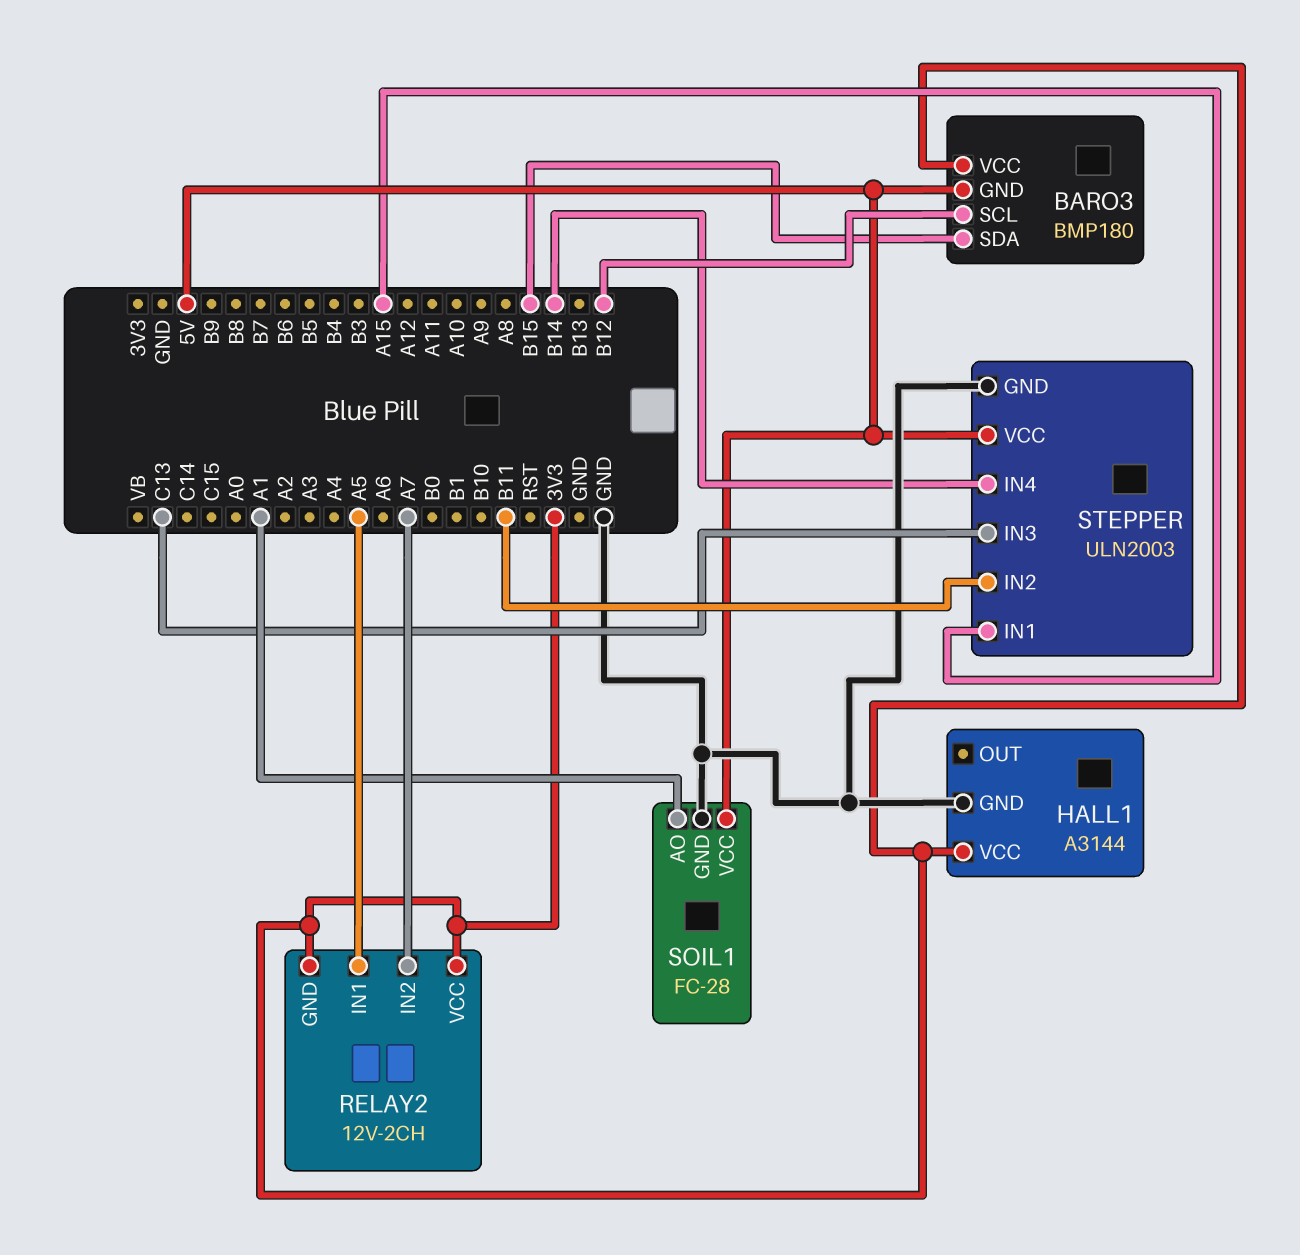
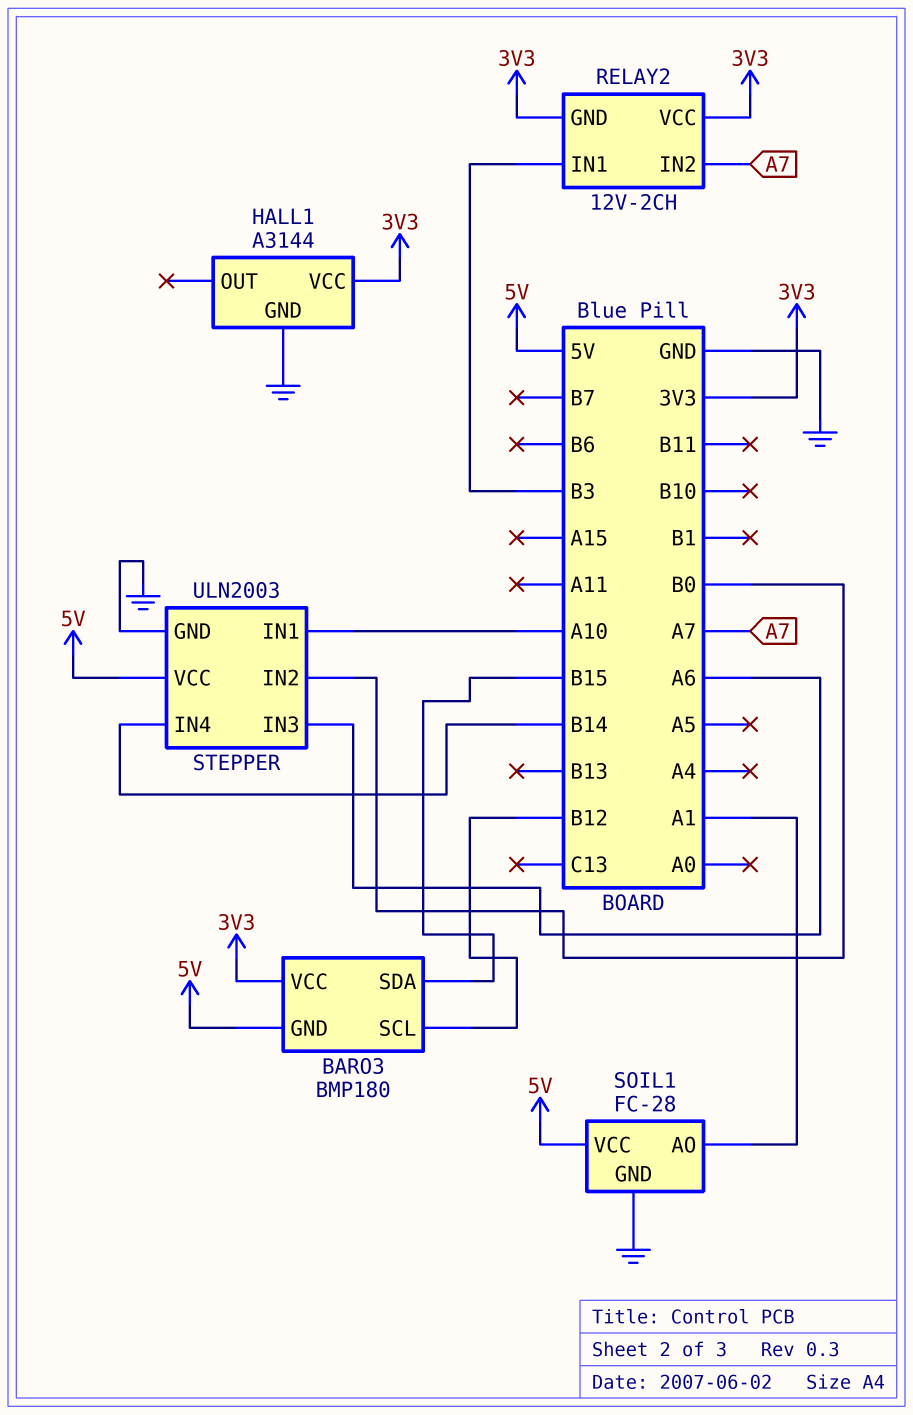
RELAY2 pin IN1: A5 -> B3
STEPPER pin IN1: A15 -> A10
STEPPER pin IN2: B11 -> B0
STEPPER pin IN3: C13 -> A6

